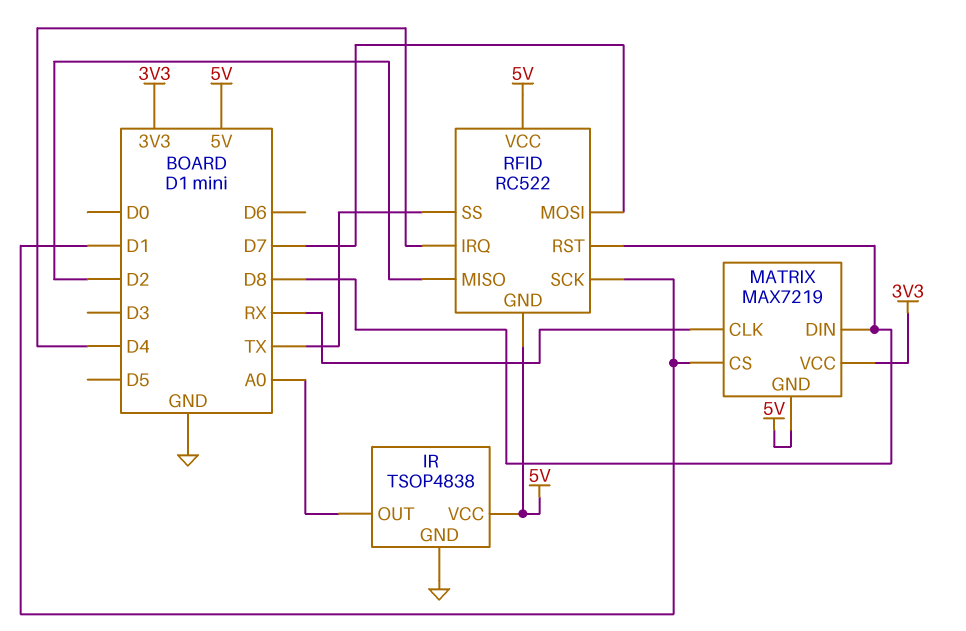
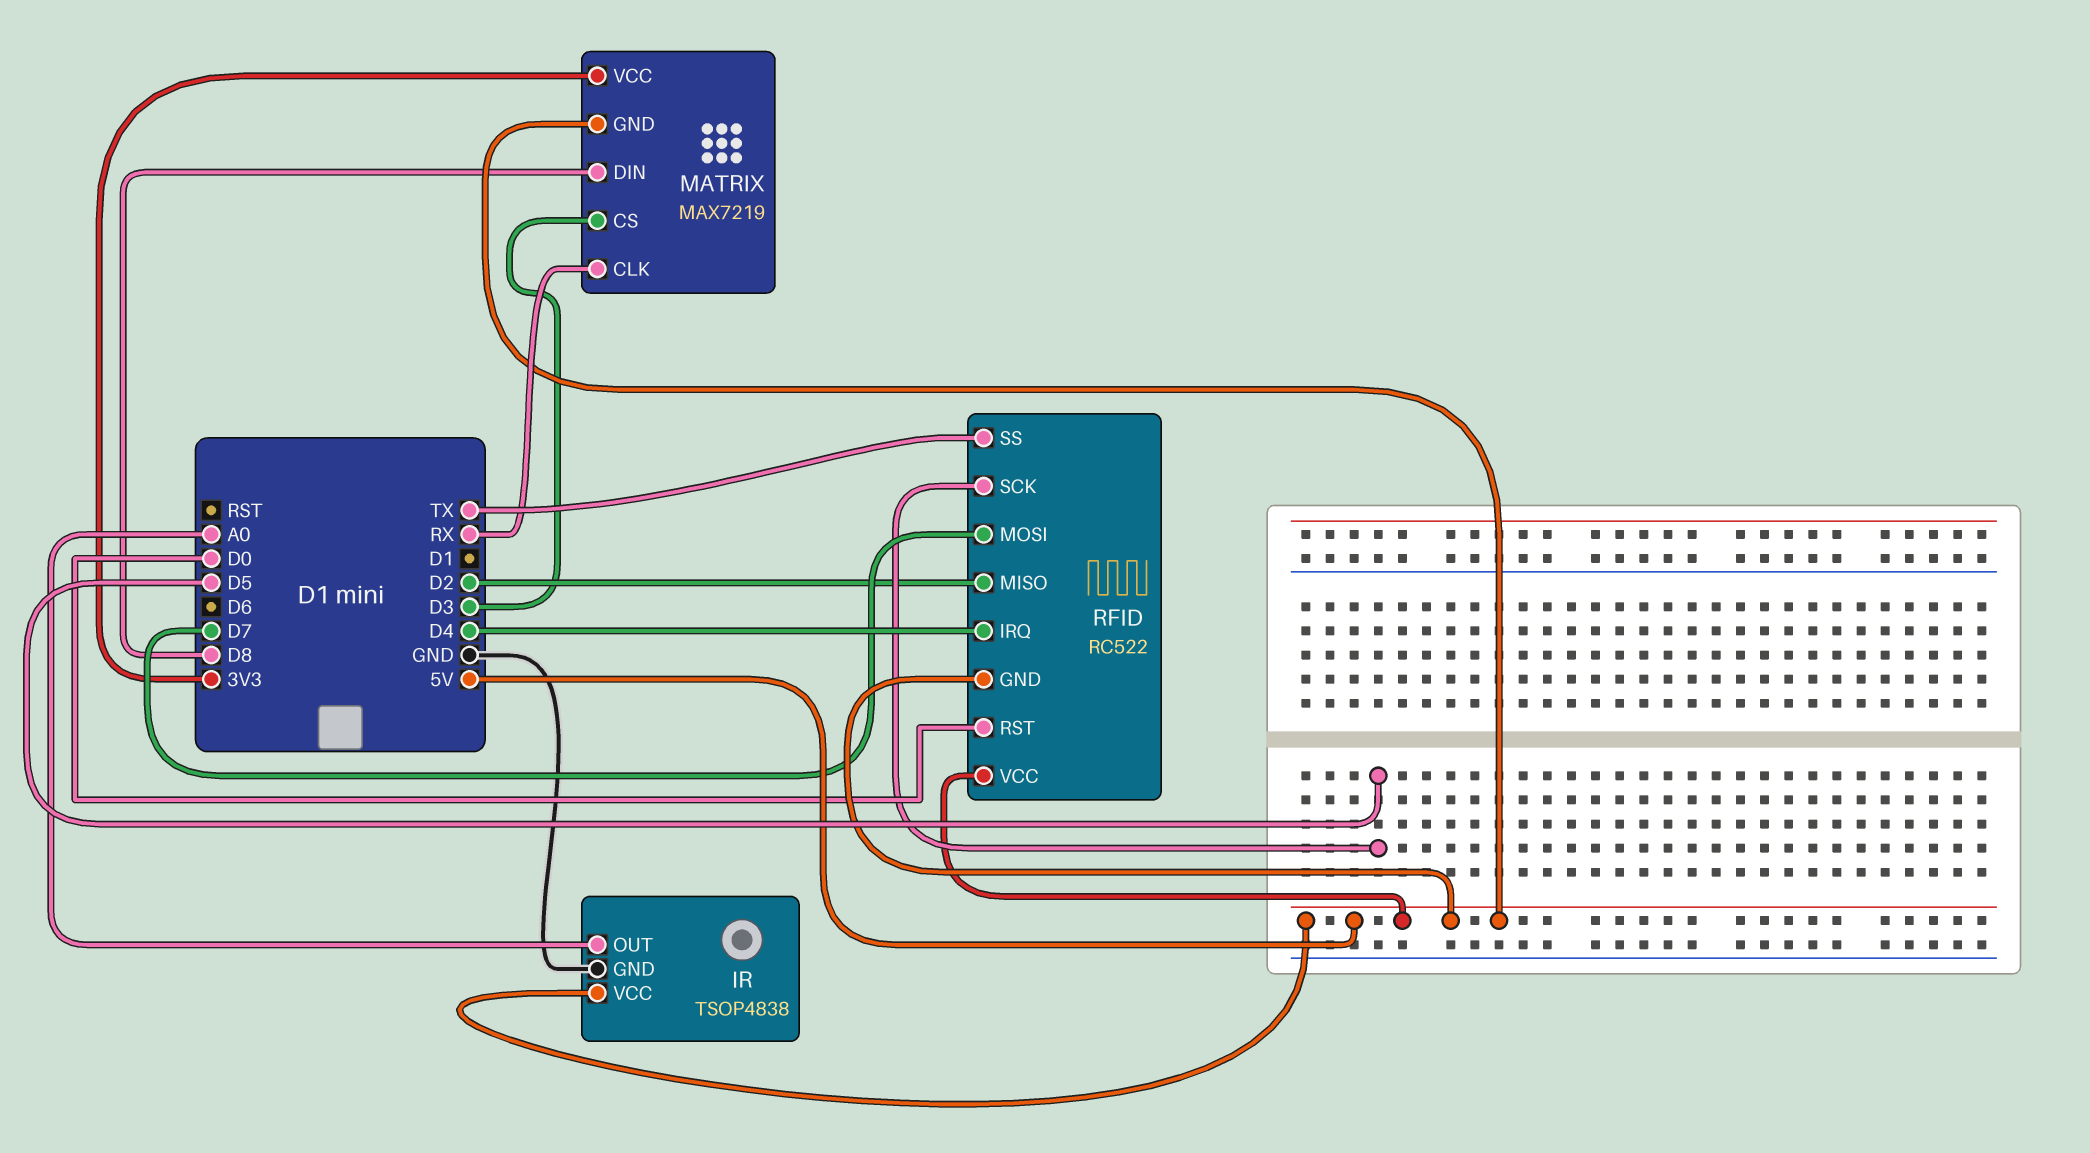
MATRIX pin CS: D1 -> D3
RFID pin RST: D8 -> D0
RFID pin SCK: D1 -> D5

